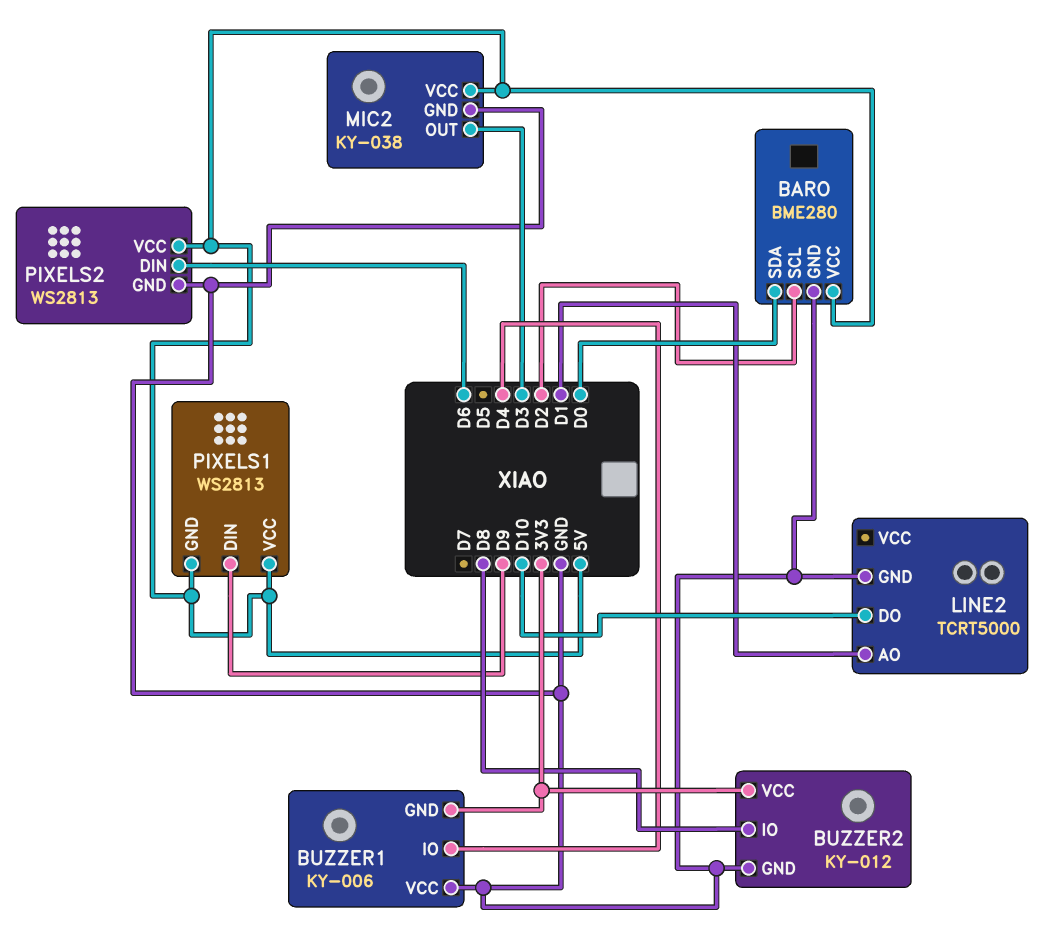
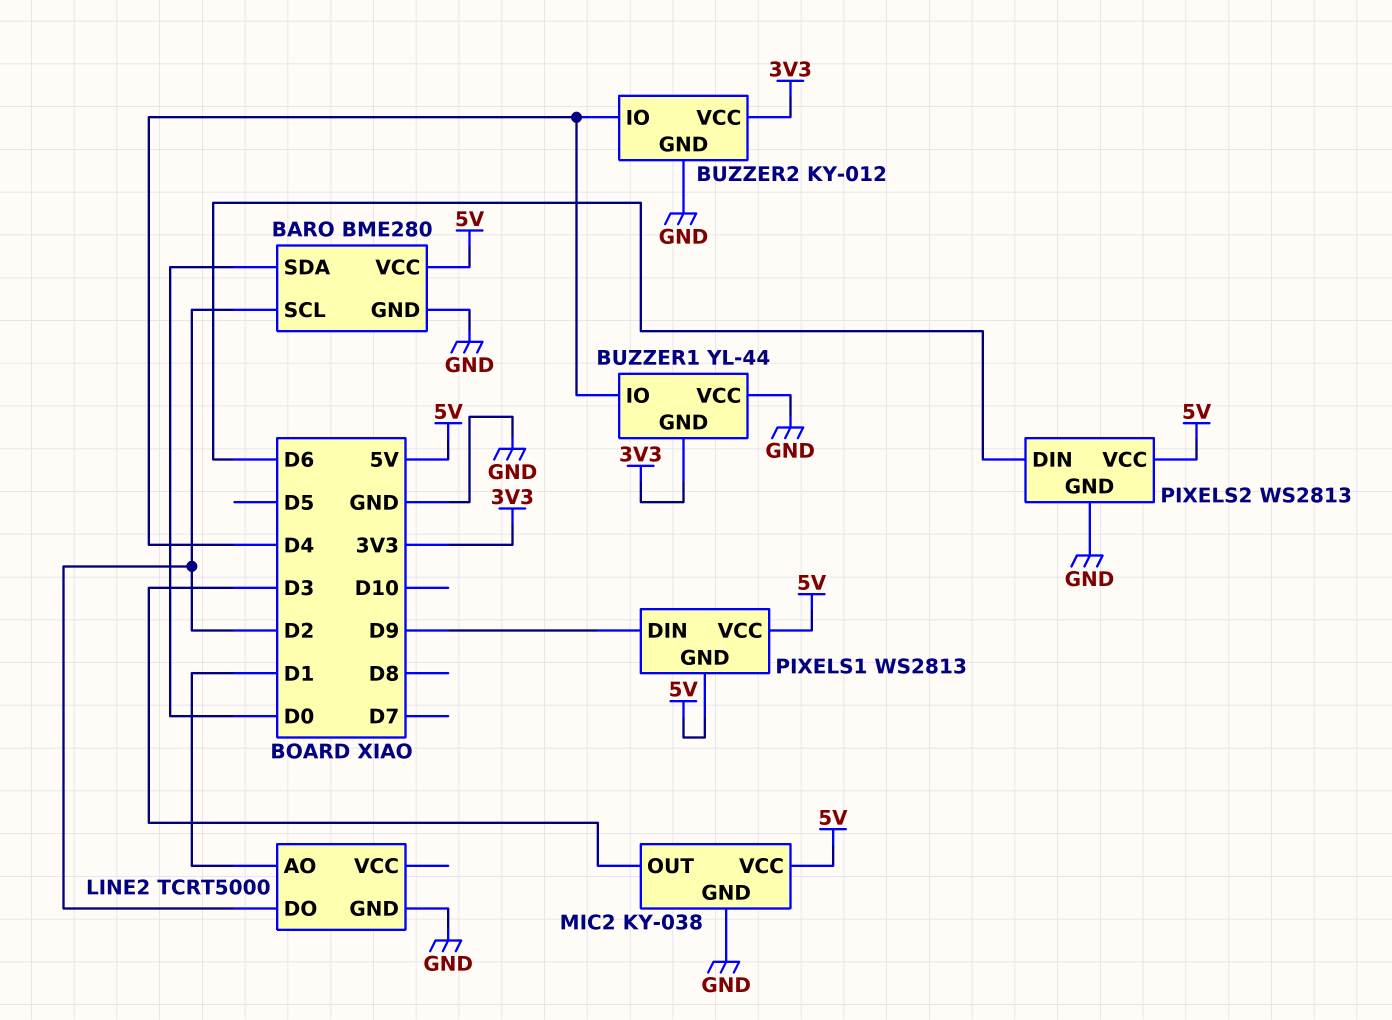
BUZZER1: KY-006 -> YL-44
BUZZER2 pin IO: D8 -> D4
LINE2 pin DO: D10 -> D2

